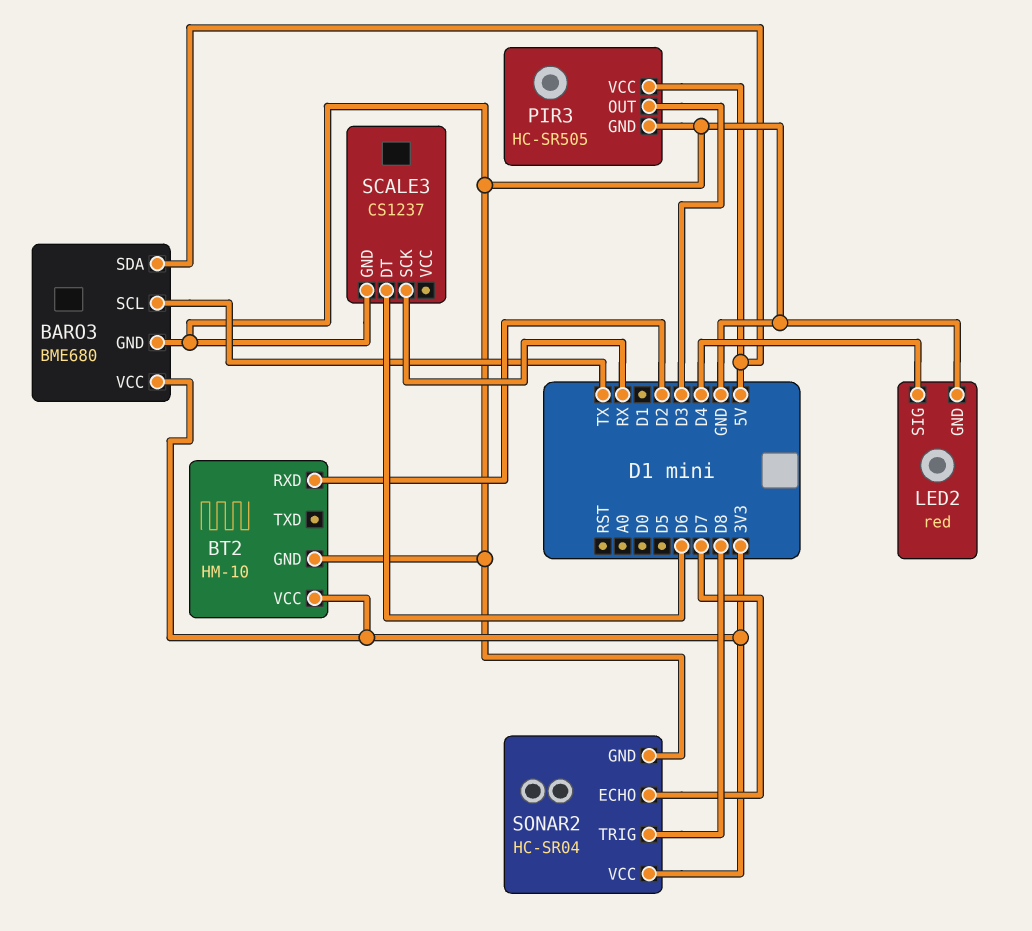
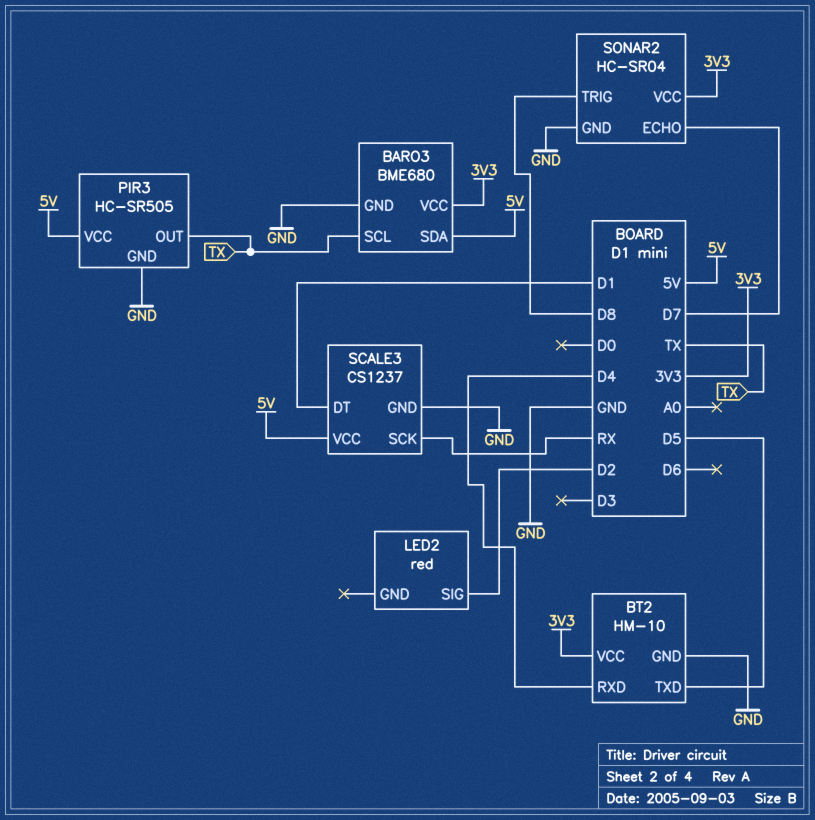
BT2 pin RXD: D2 -> D4
BT2 pin TXD: none -> D5
LED2 pin GND: GND -> none
LED2 pin SIG: D4 -> D2
PIR3 pin OUT: D3 -> TX
SCALE3 pin DT: D6 -> D1
SCALE3 pin VCC: none -> 5V

